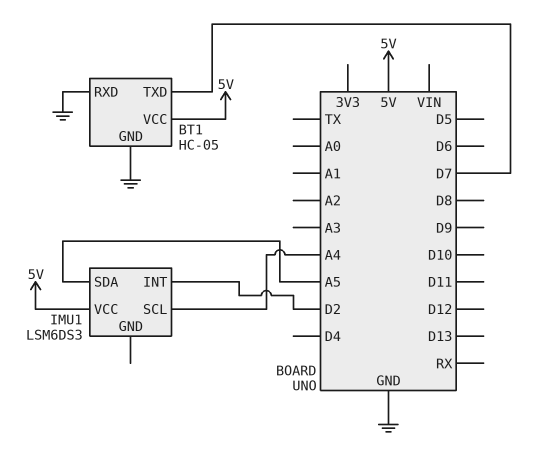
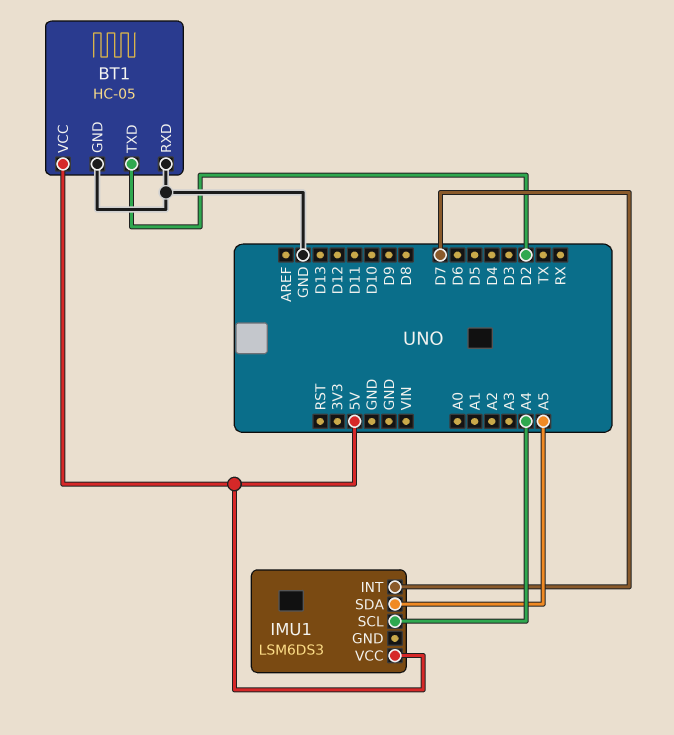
BT1 pin TXD: D7 -> D2
IMU1 pin INT: D2 -> D7

